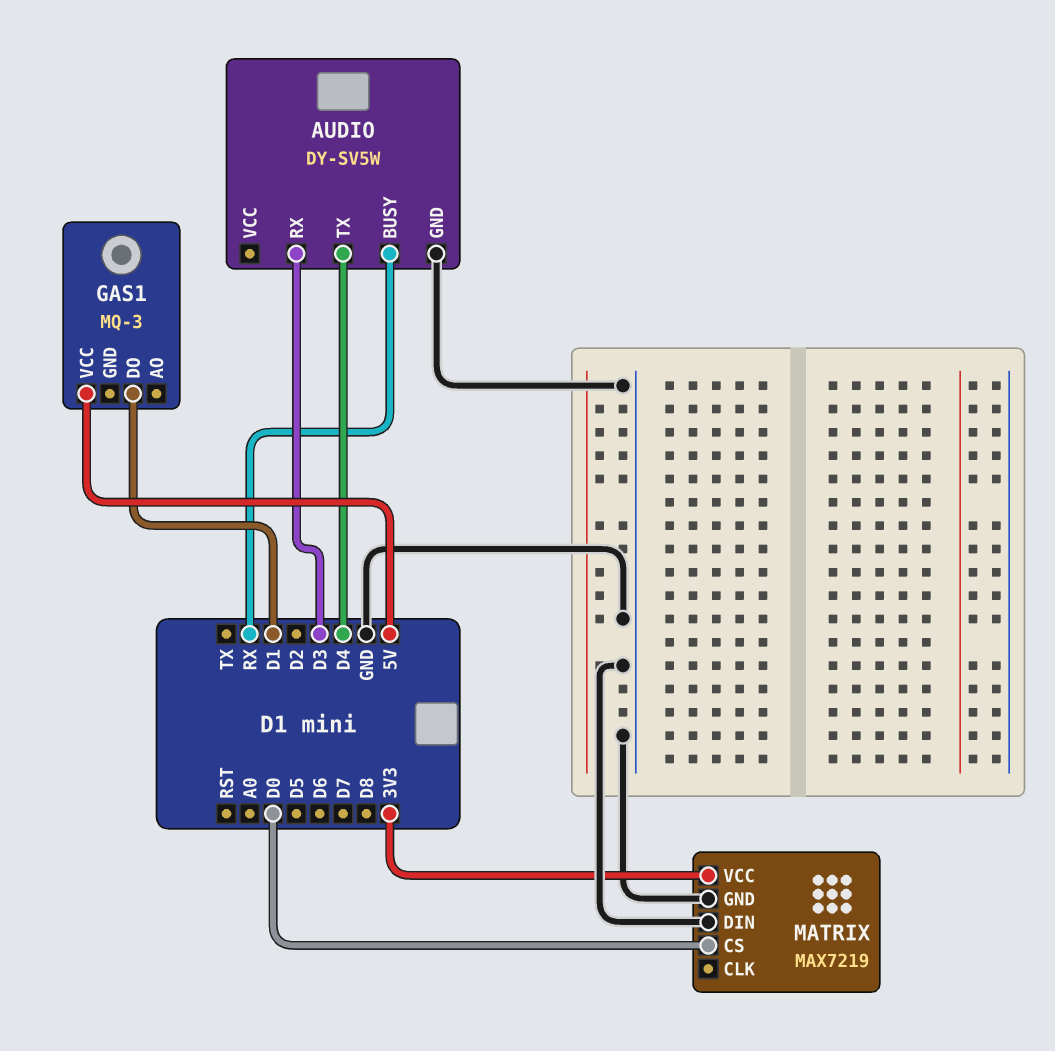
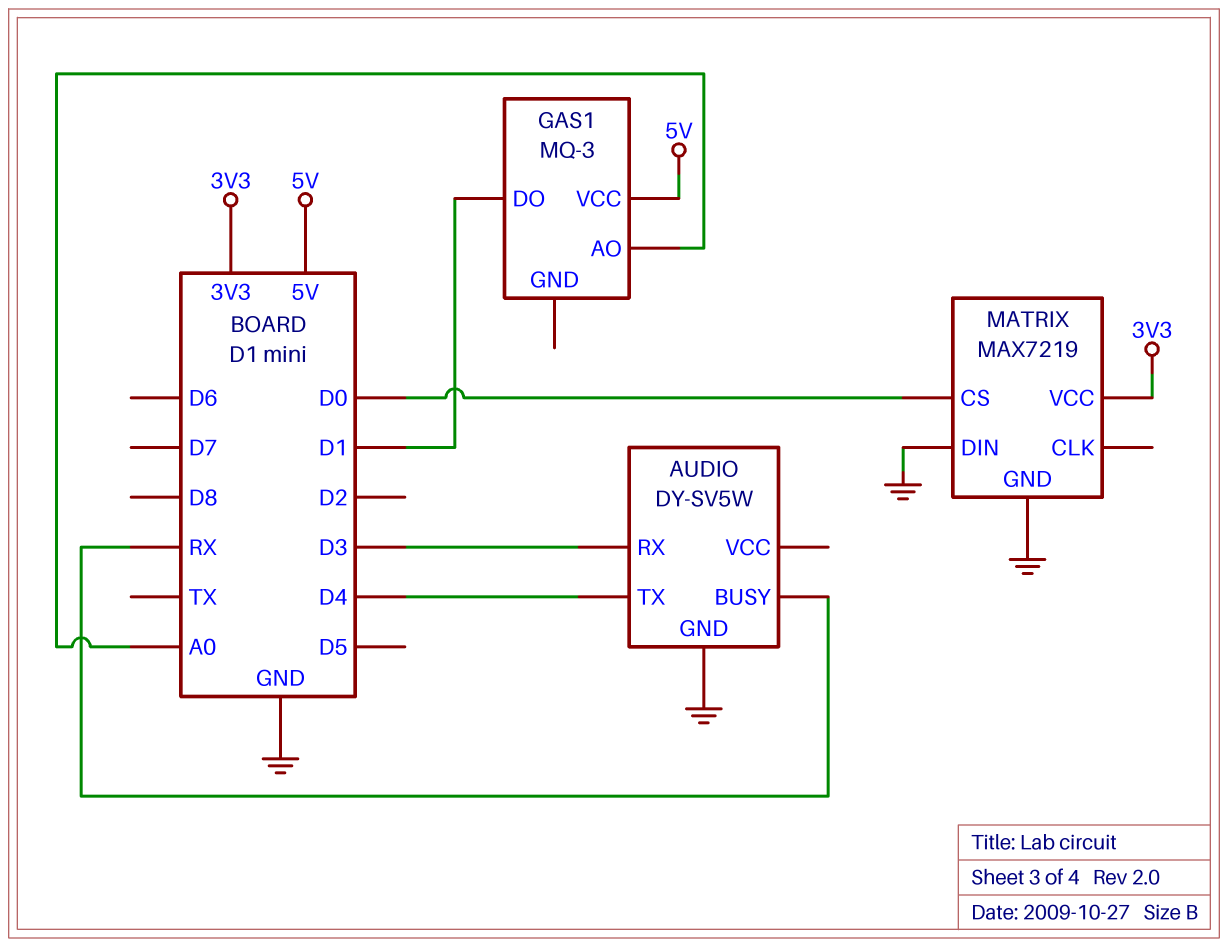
GAS1 pin AO: none -> A0

